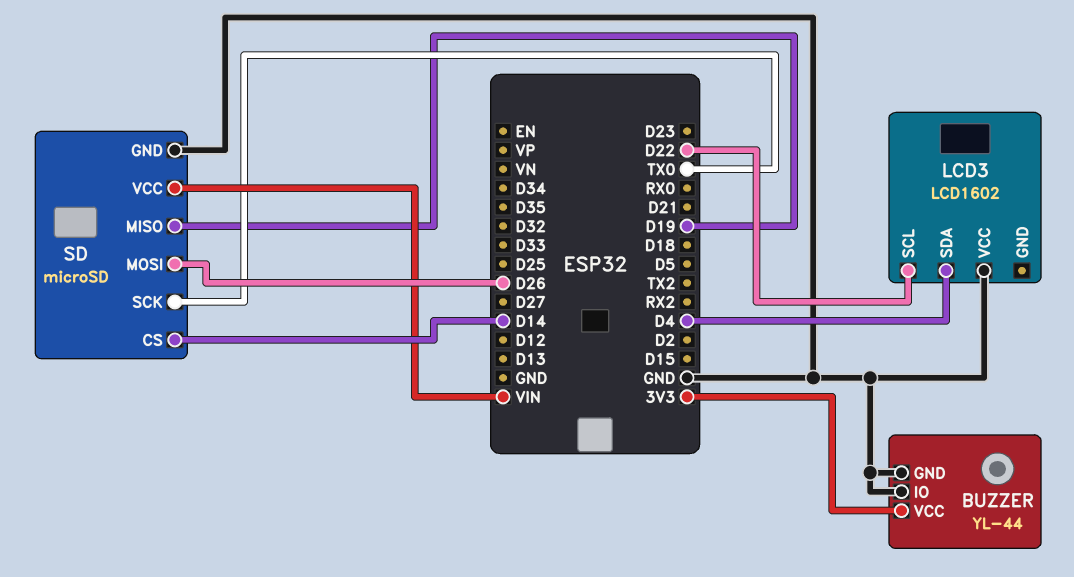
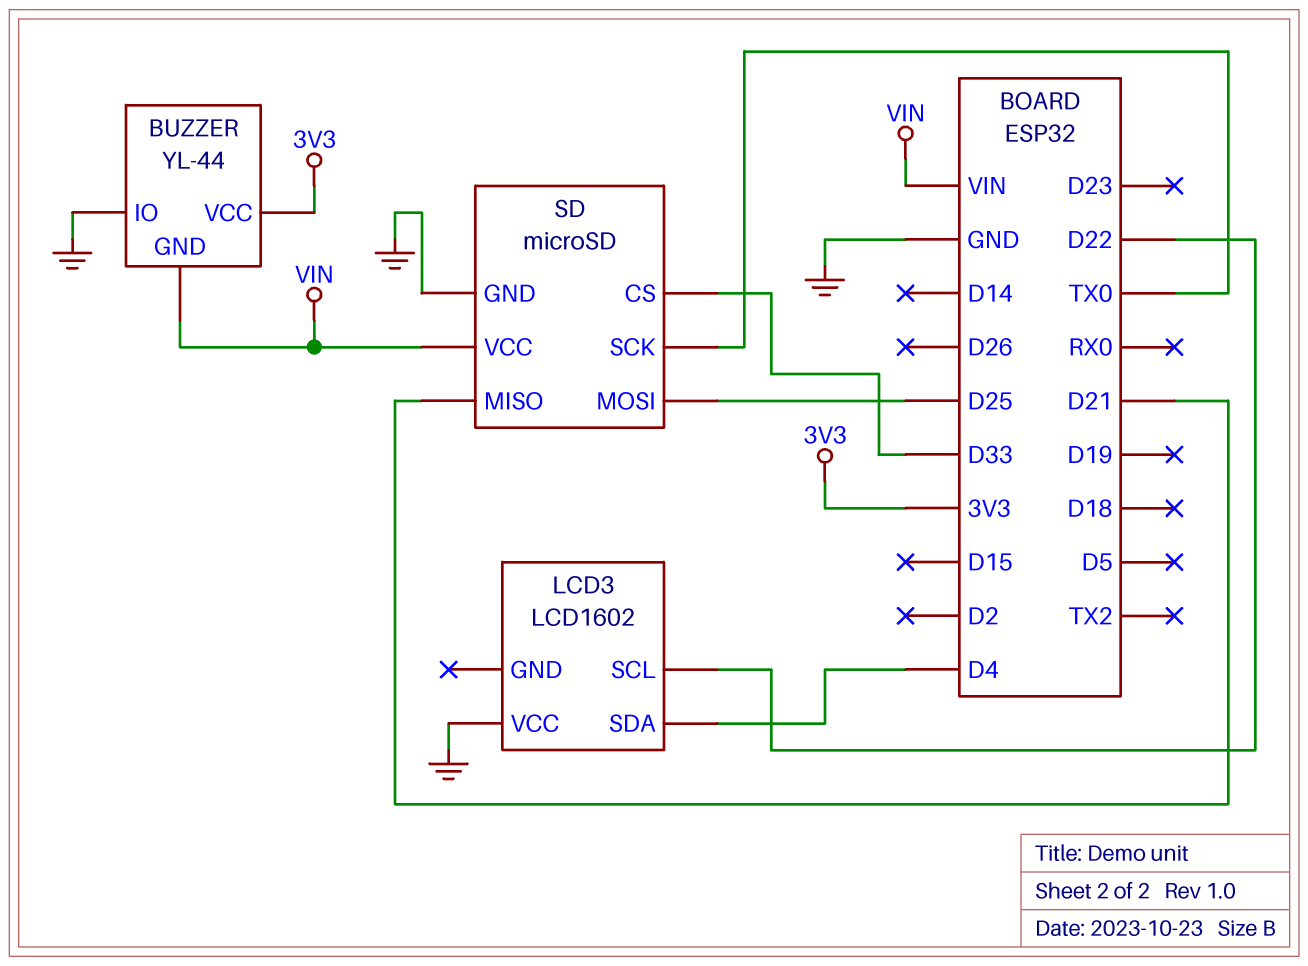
BUZZER pin GND: GND -> VIN
SD pin CS: D14 -> D33
SD pin MISO: D19 -> D21
SD pin MOSI: D26 -> D25

